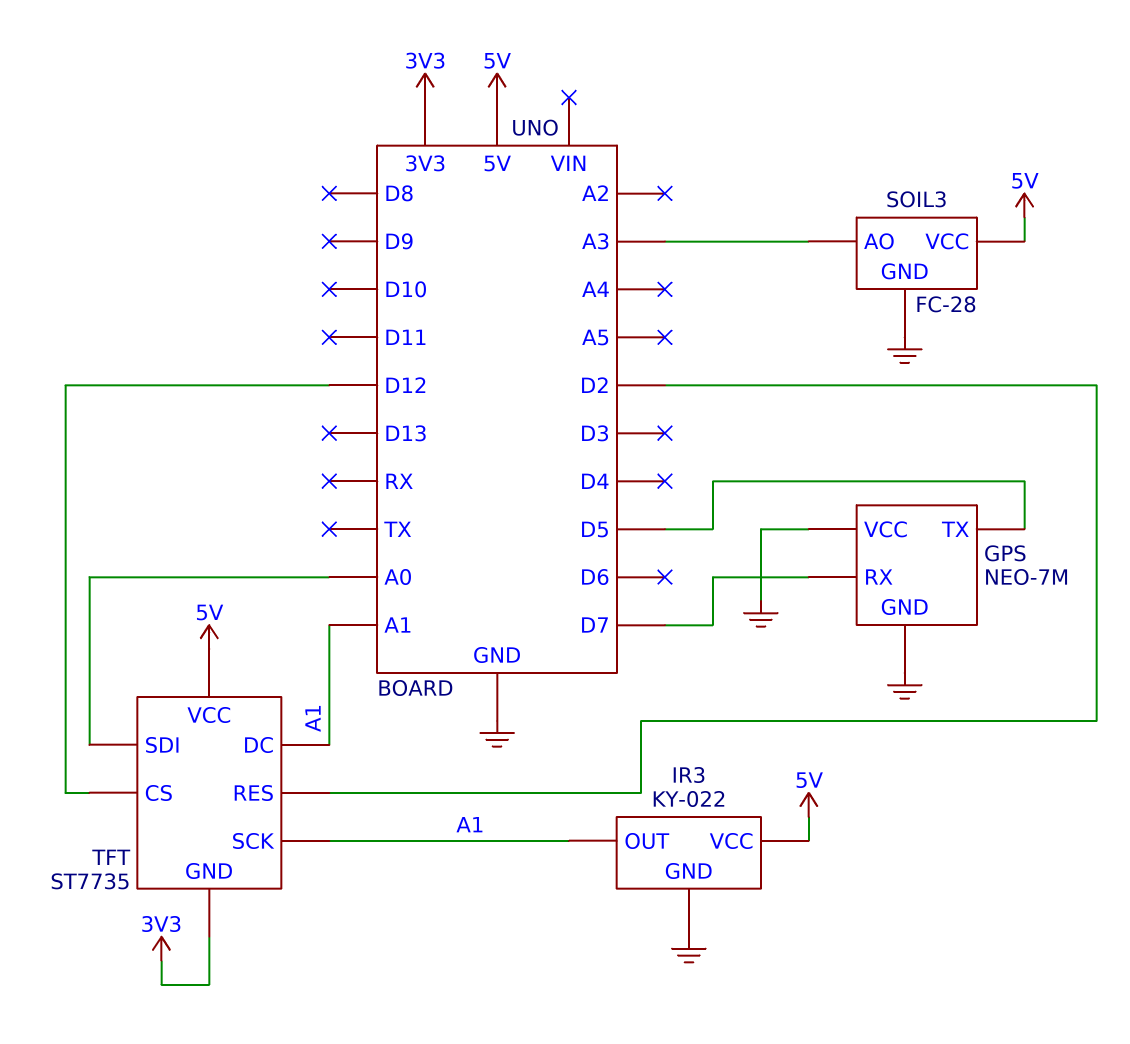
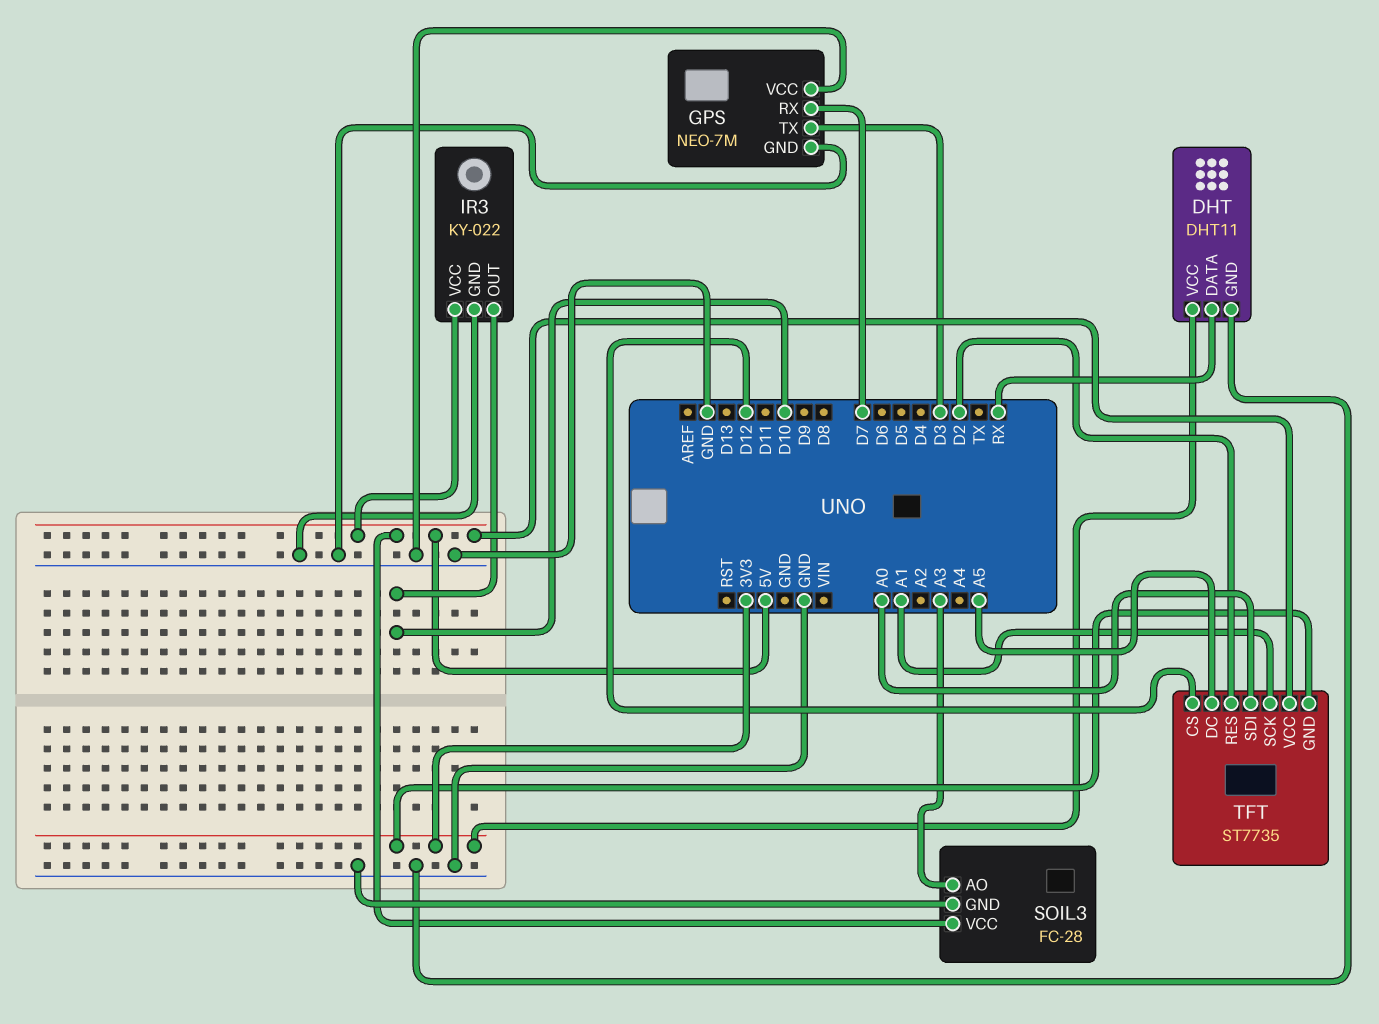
DHT: none -> DHT11
DHT pin DATA: none -> RX
DHT pin GND: none -> GND
DHT pin VCC: none -> 3V3
GPS pin TX: D5 -> D3
IR3 pin OUT: A1 -> D10
TFT pin DC: A1 -> A5

